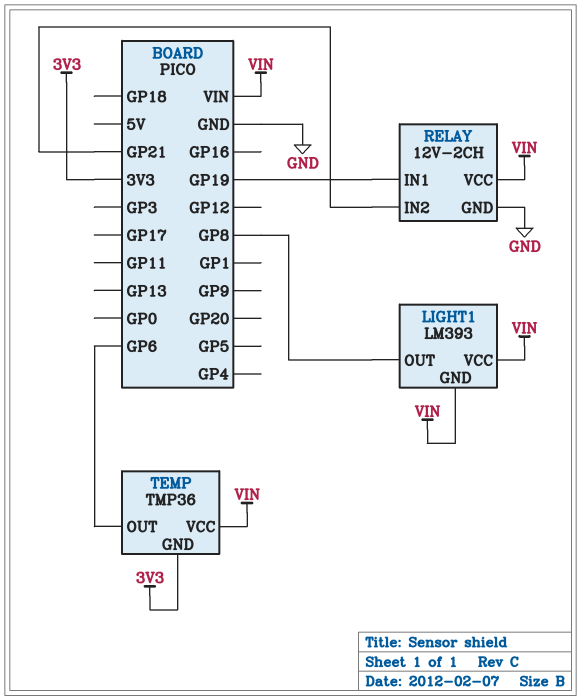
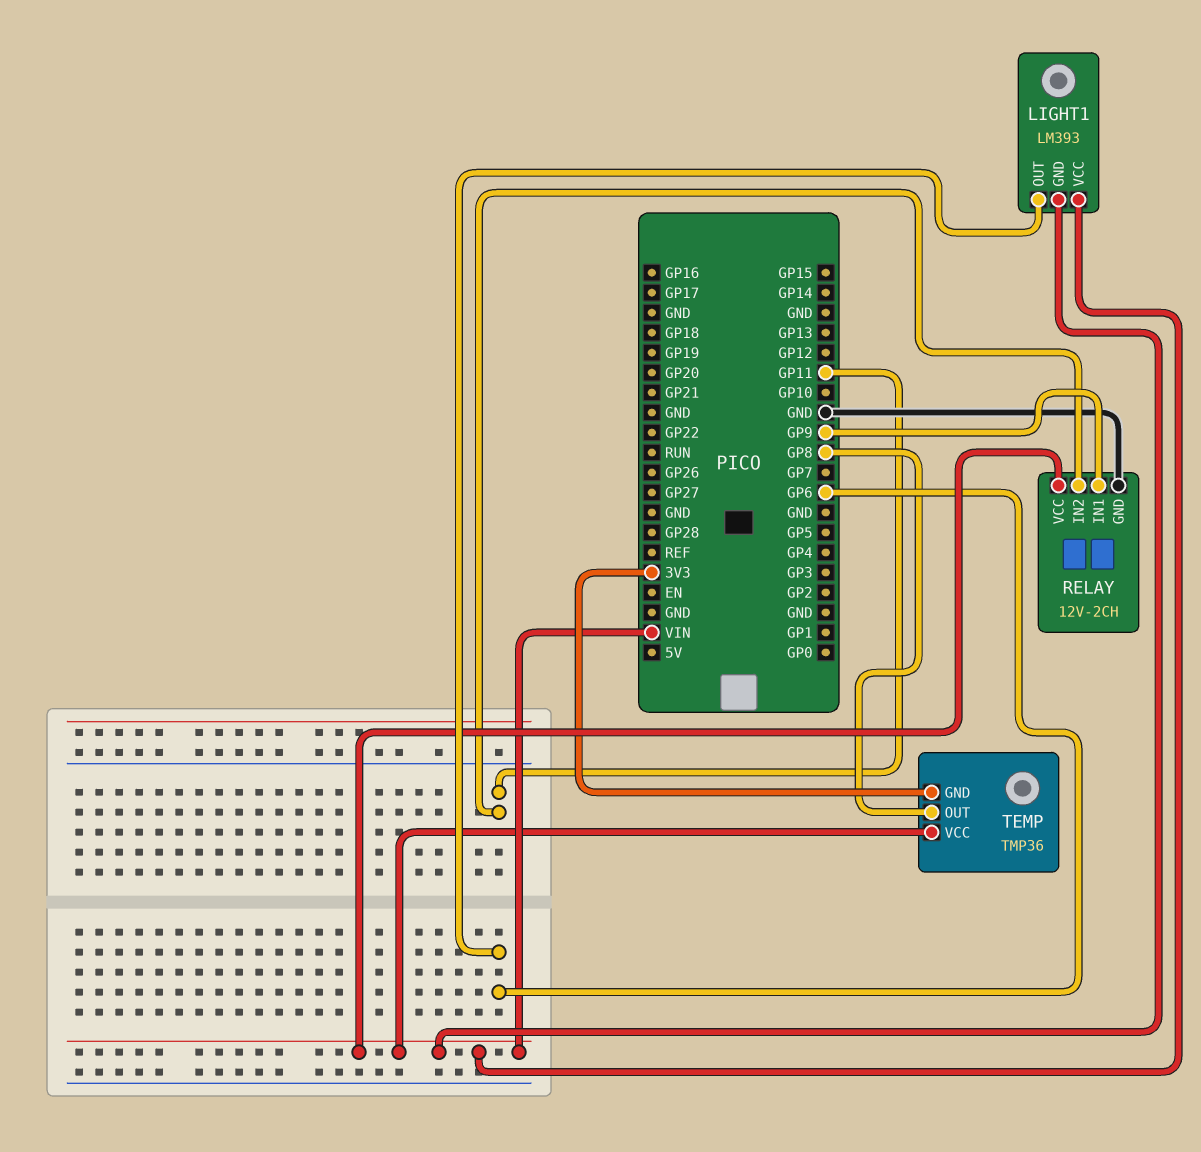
LIGHT1 pin OUT: GP8 -> GP6
RELAY pin IN1: GP19 -> GP9
RELAY pin IN2: GP21 -> GP11
TEMP pin OUT: GP6 -> GP8

